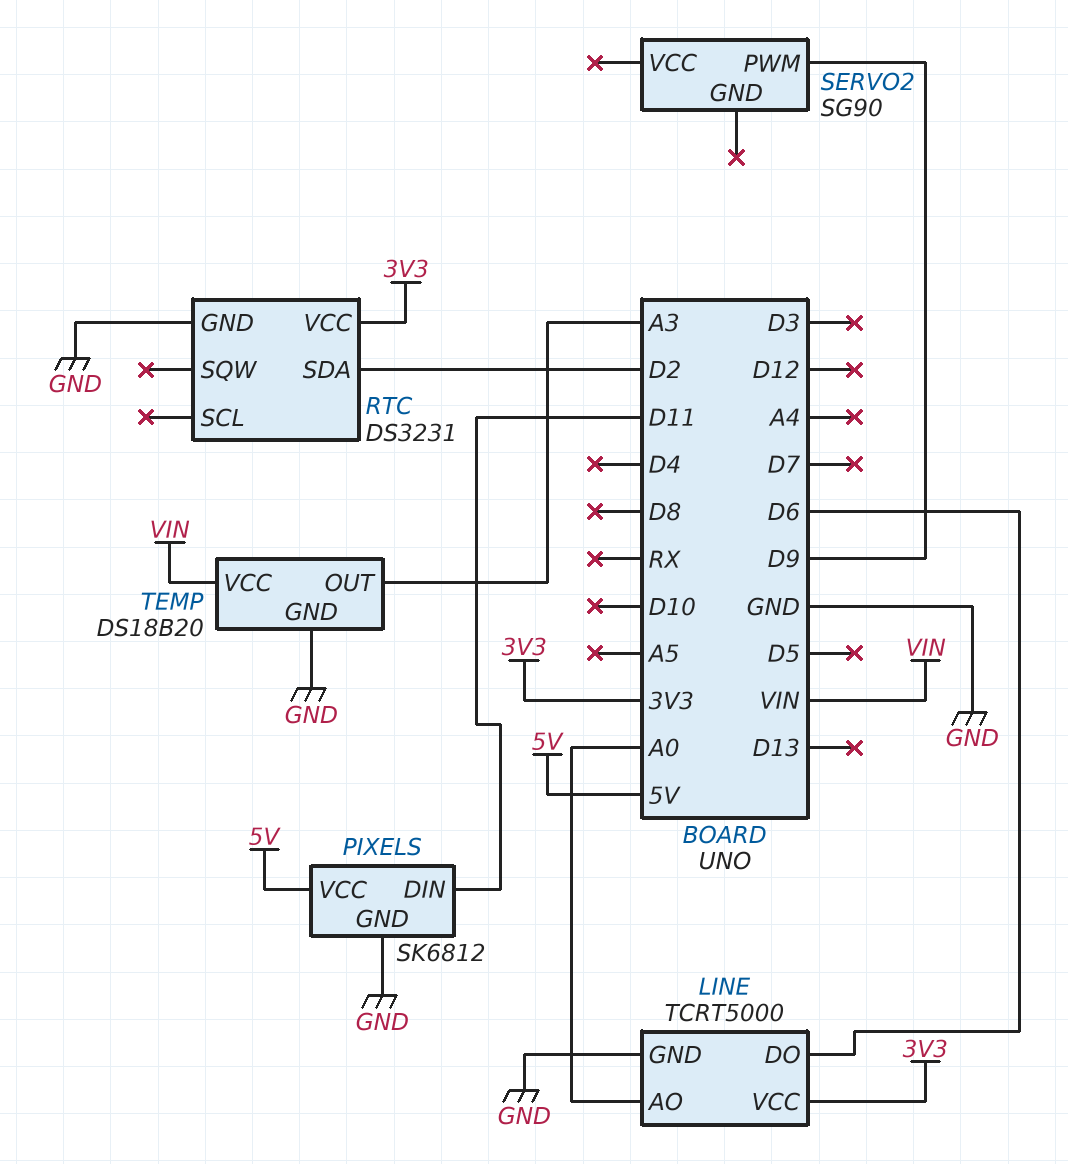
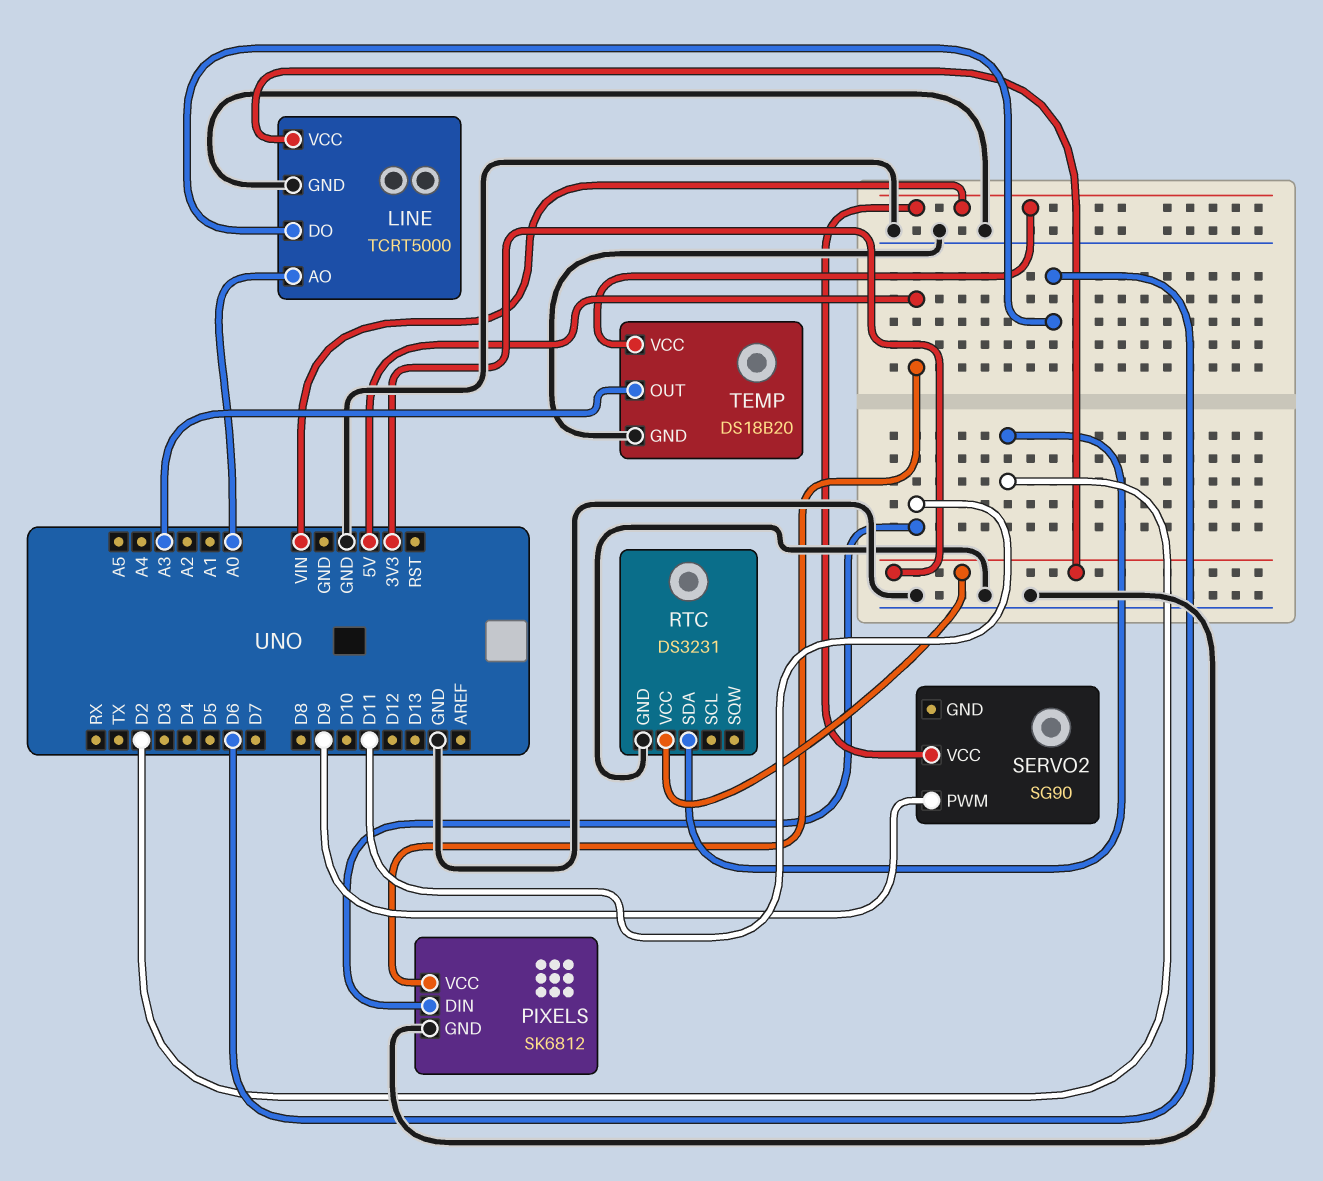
SERVO2 pin VCC: none -> VIN

